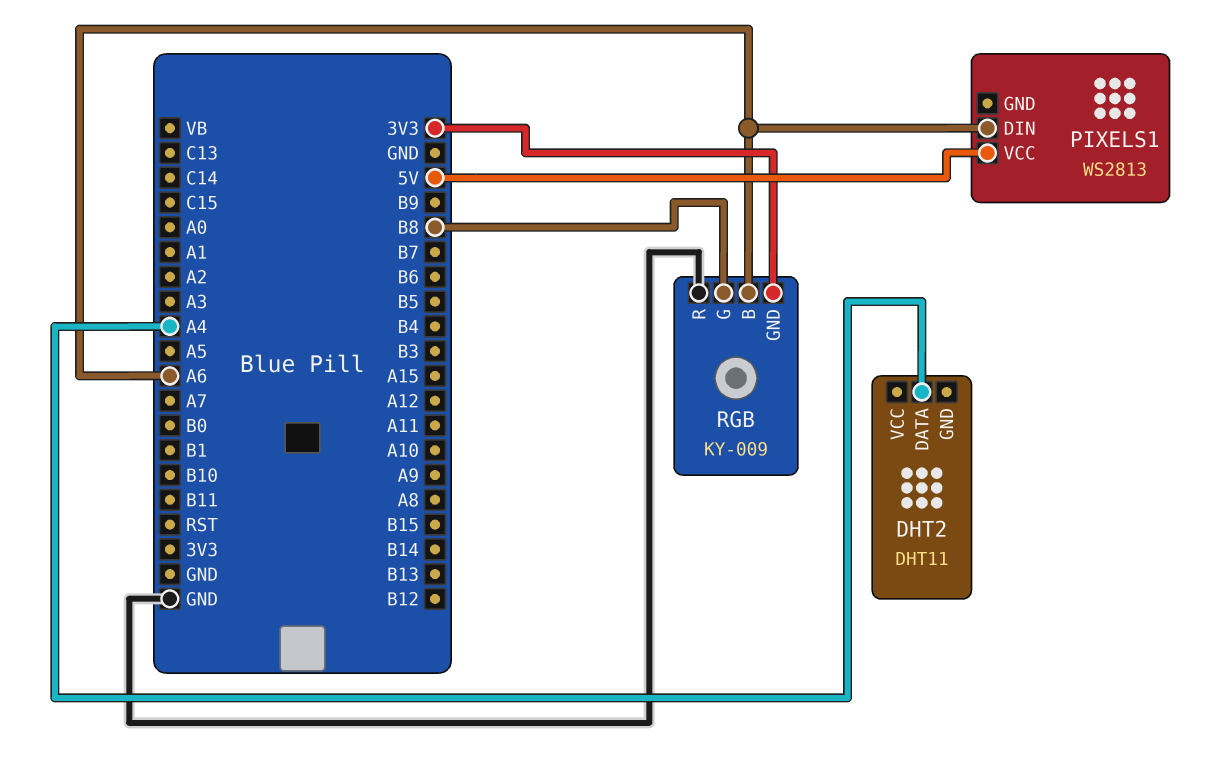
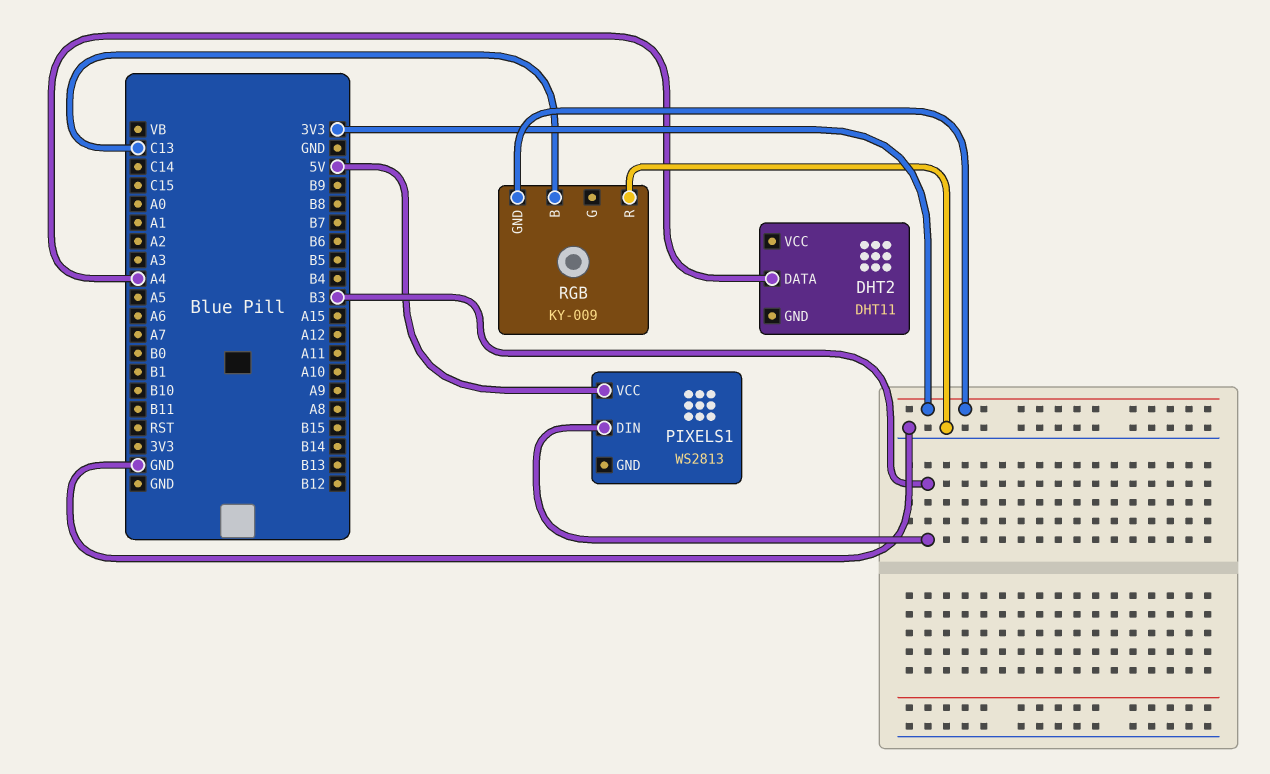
PIXELS1 pin DIN: A6 -> B3
RGB pin B: A6 -> C13
RGB pin G: B8 -> none

